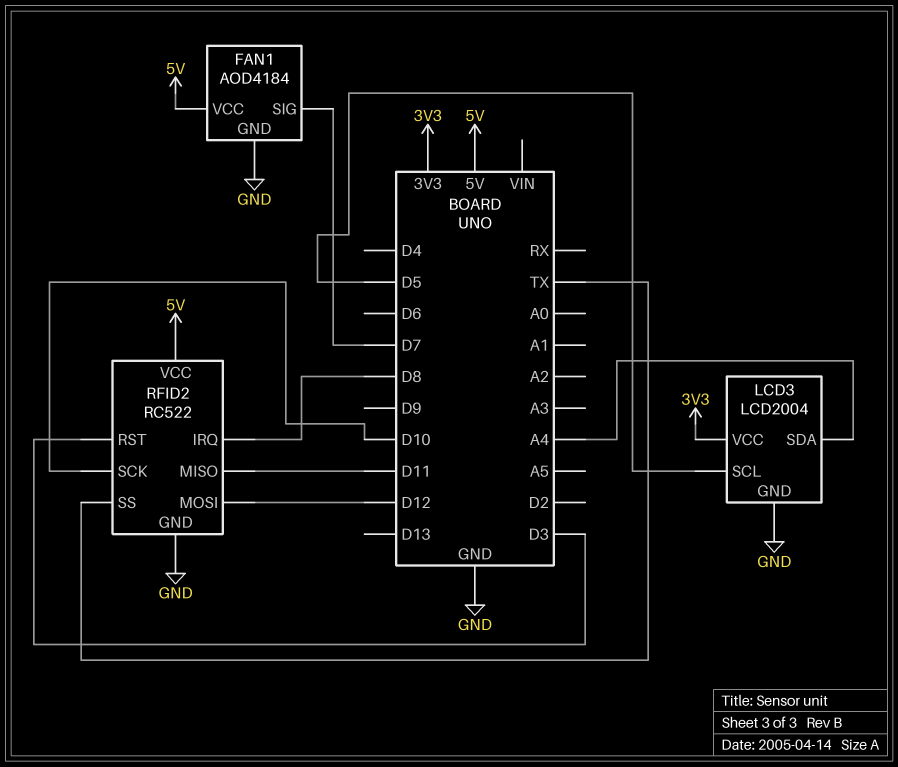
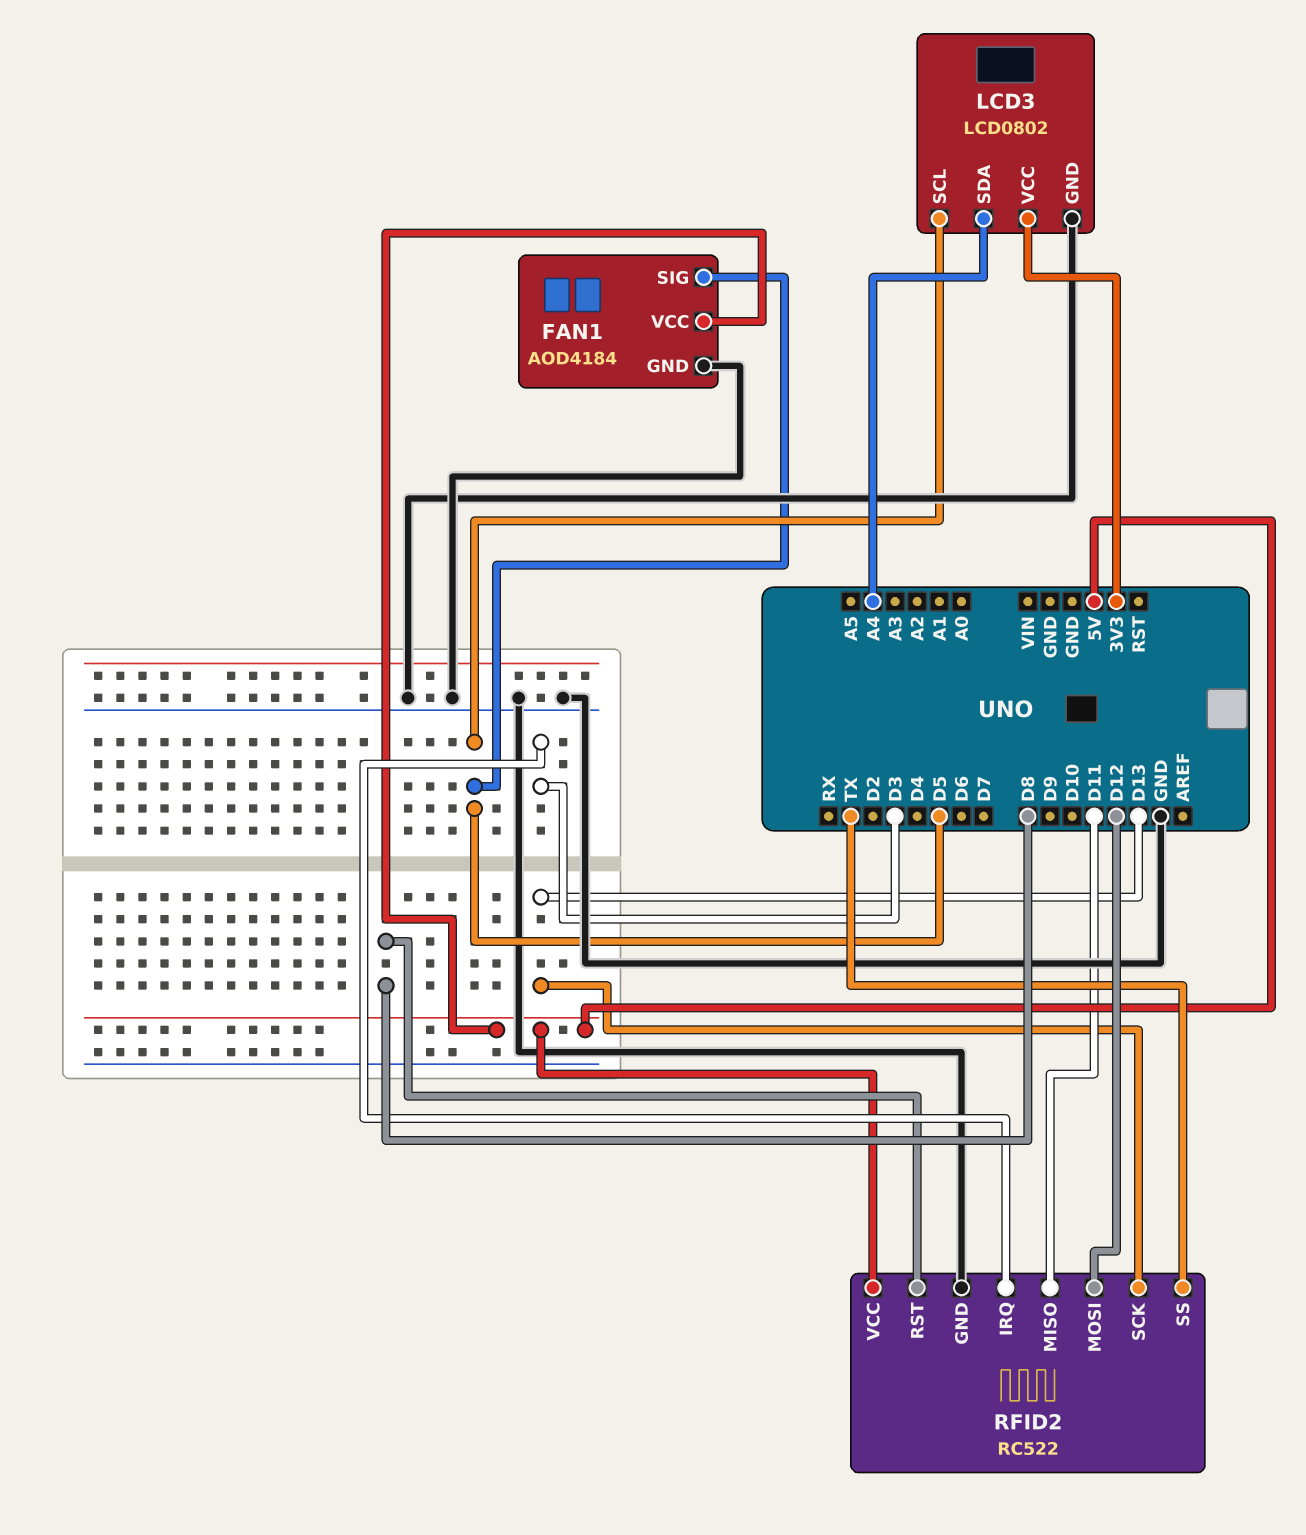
FAN1 pin SIG: D7 -> D5
LCD3: LCD2004 -> LCD0802
RFID2 pin IRQ: D8 -> D3
RFID2 pin RST: D3 -> D8
RFID2 pin SCK: D10 -> D13

